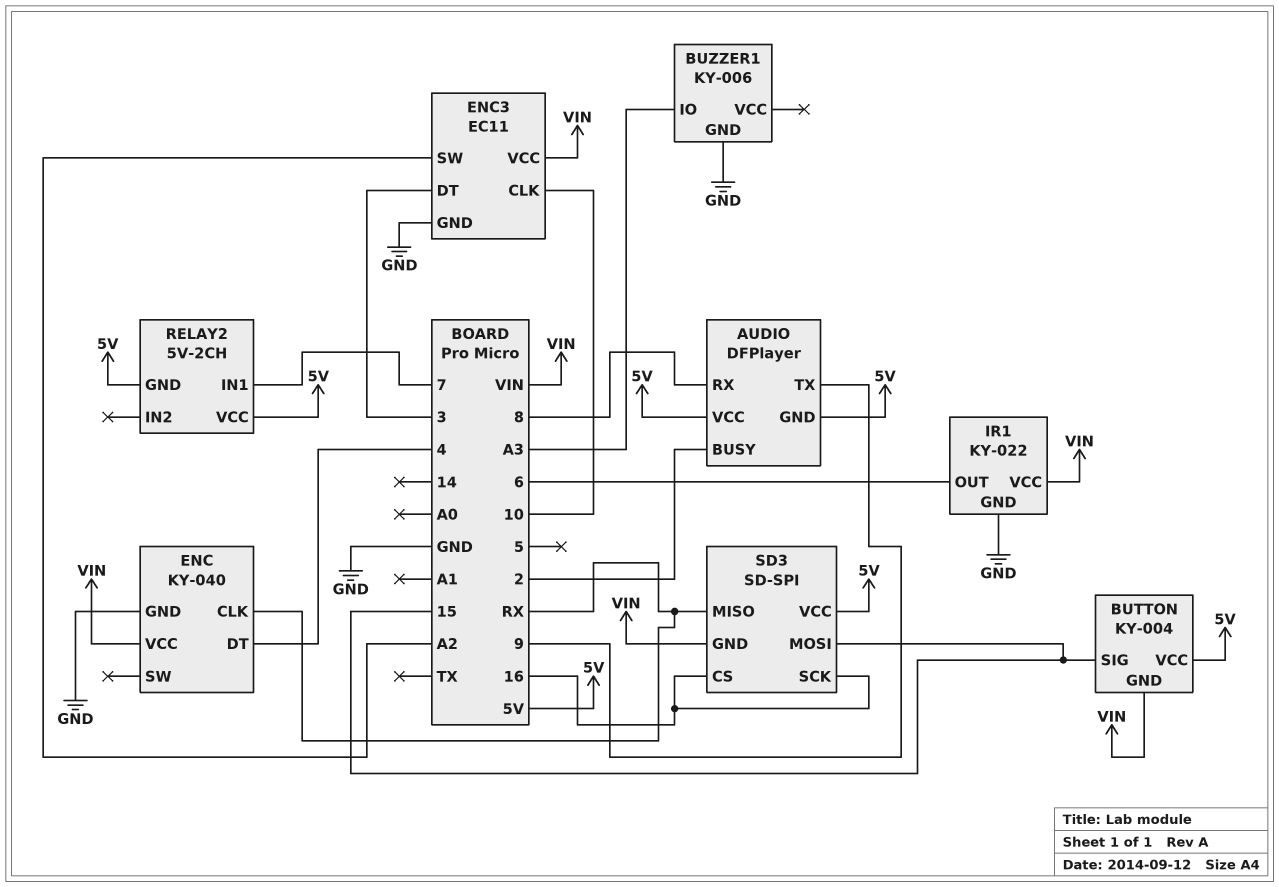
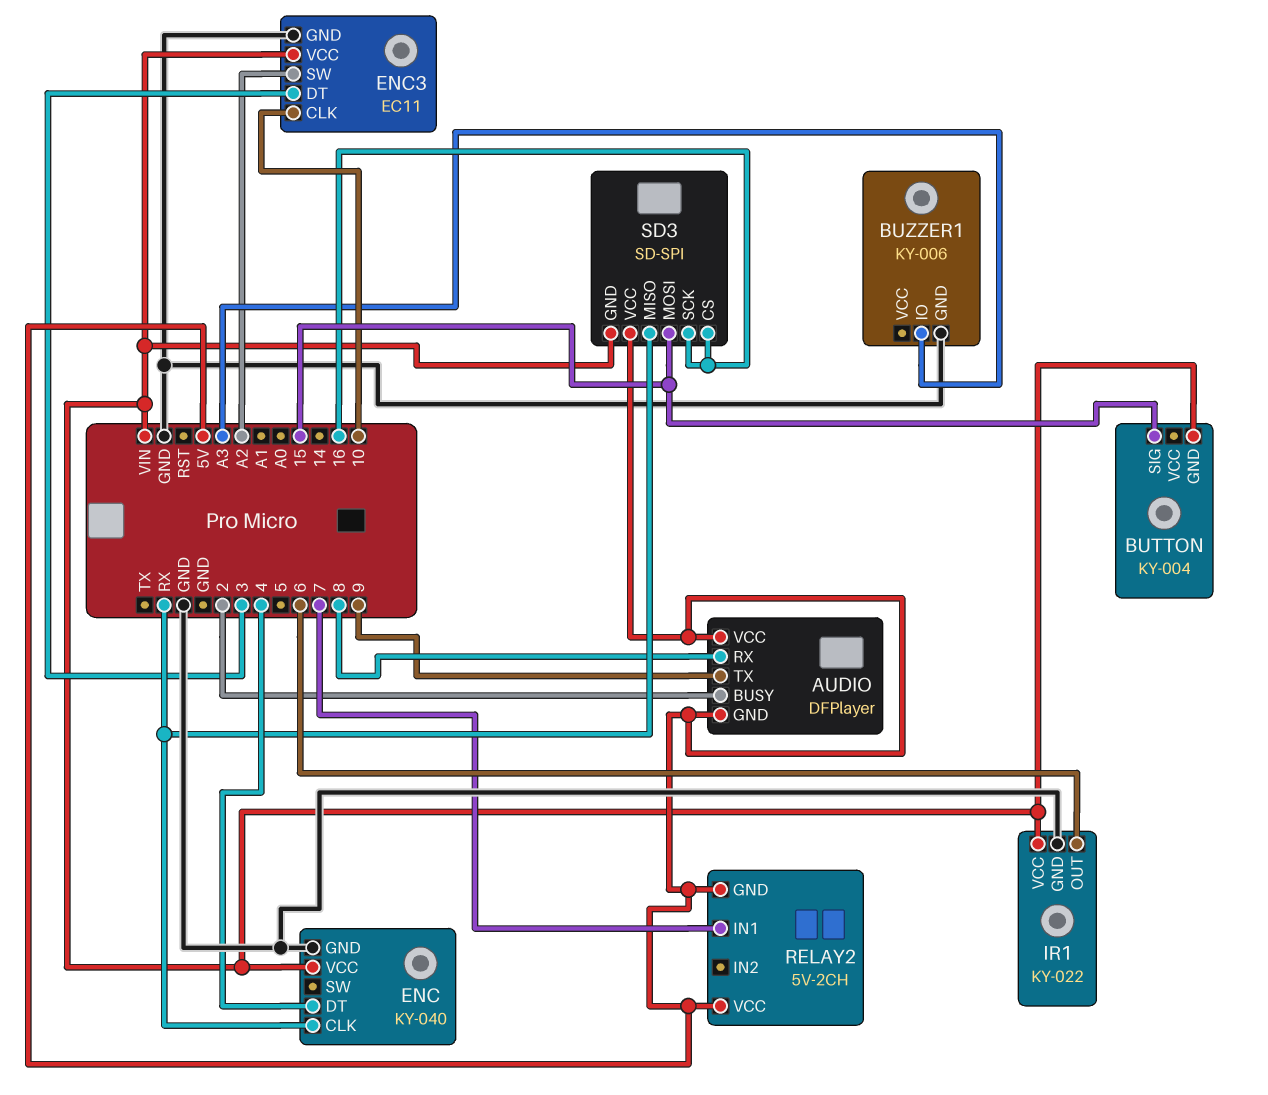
BUTTON pin VCC: 5V -> none

